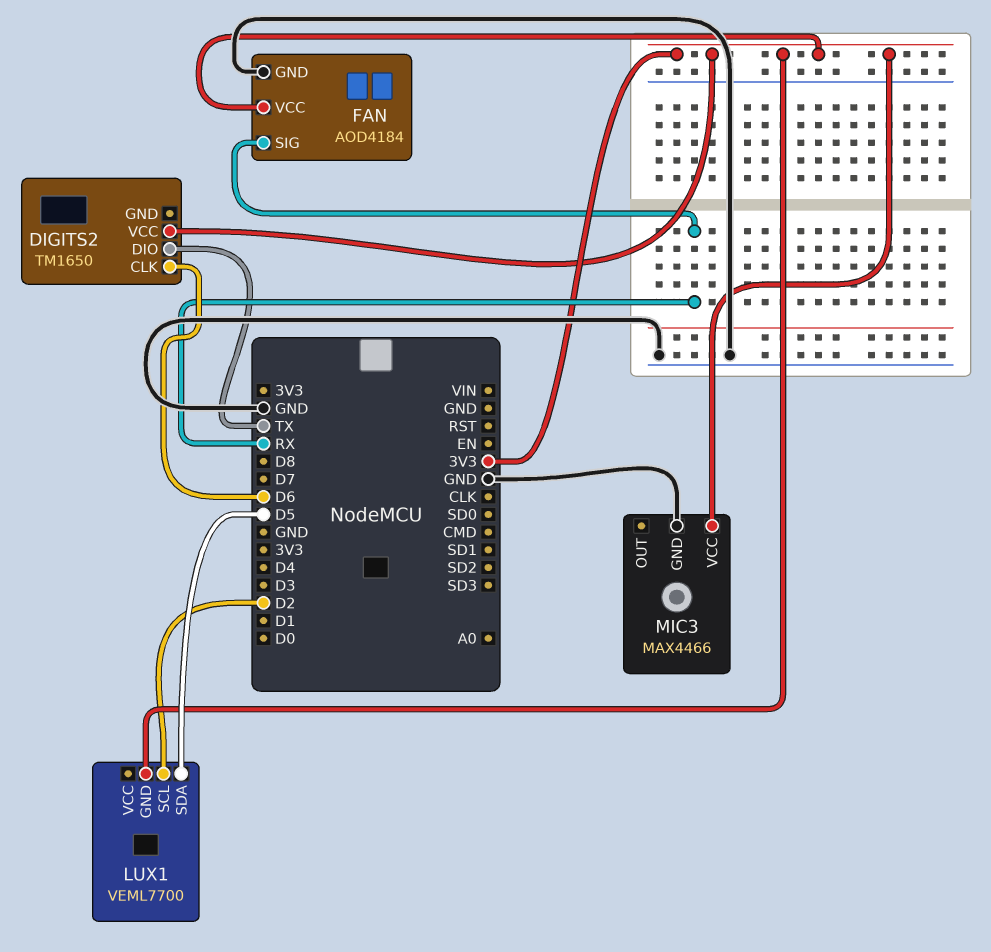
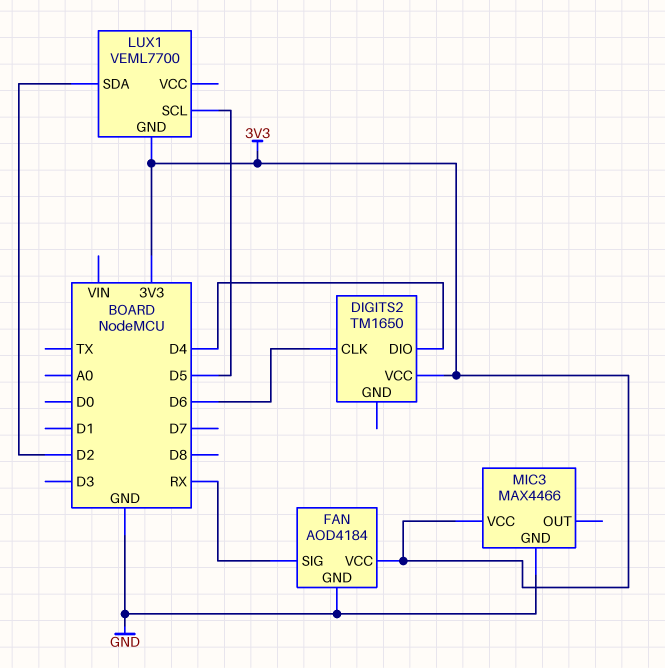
DIGITS2 pin DIO: TX -> D4
LUX1 pin SCL: D2 -> D5
LUX1 pin SDA: D5 -> D2

